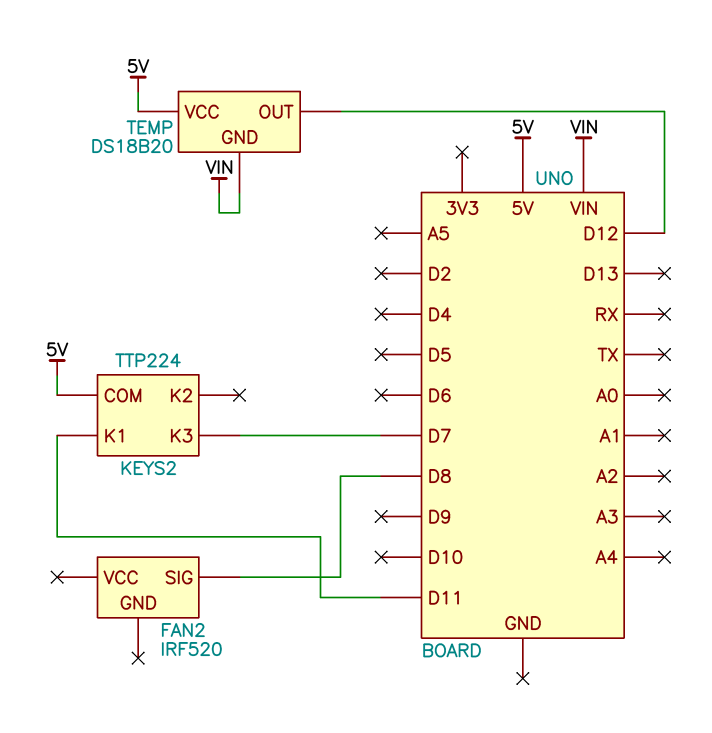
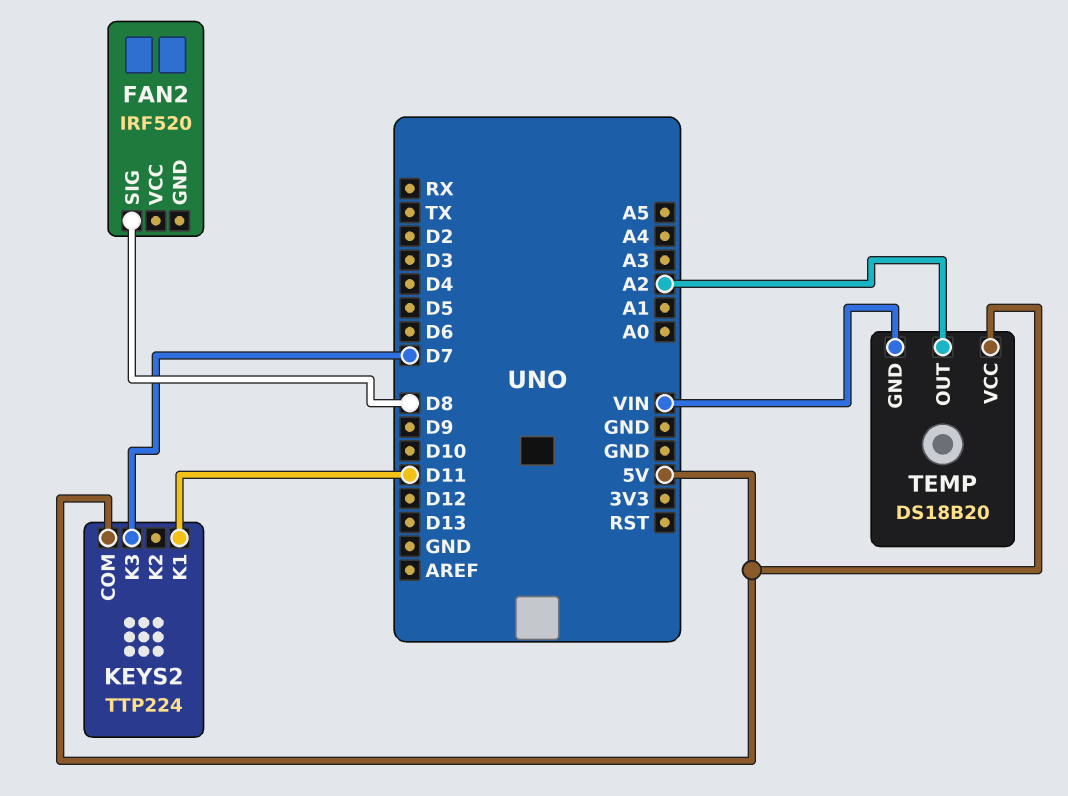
TEMP pin OUT: D12 -> A2

